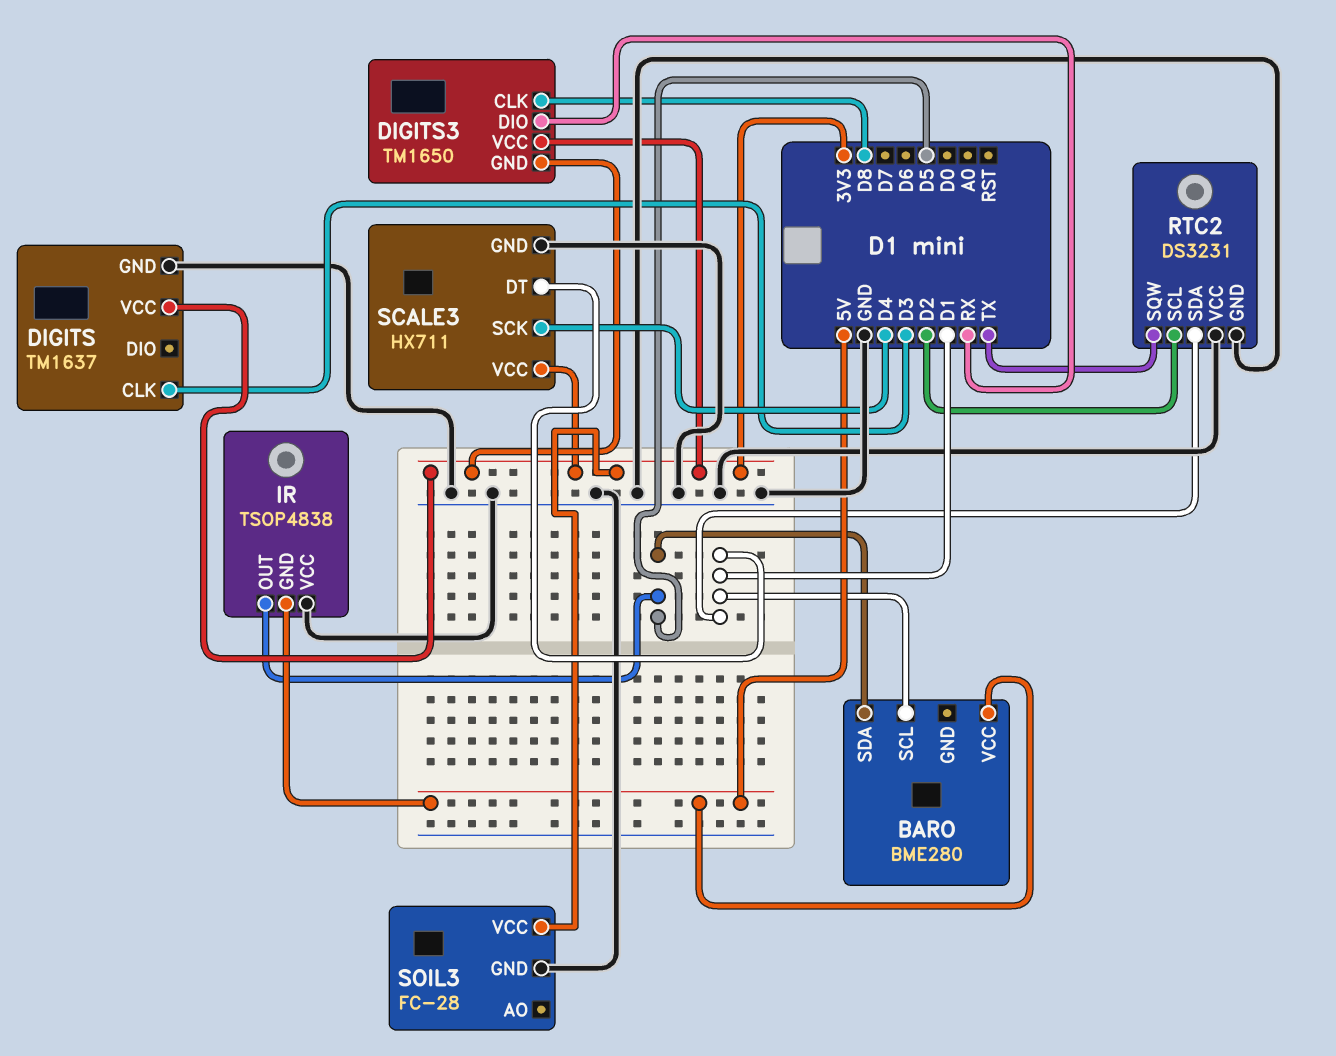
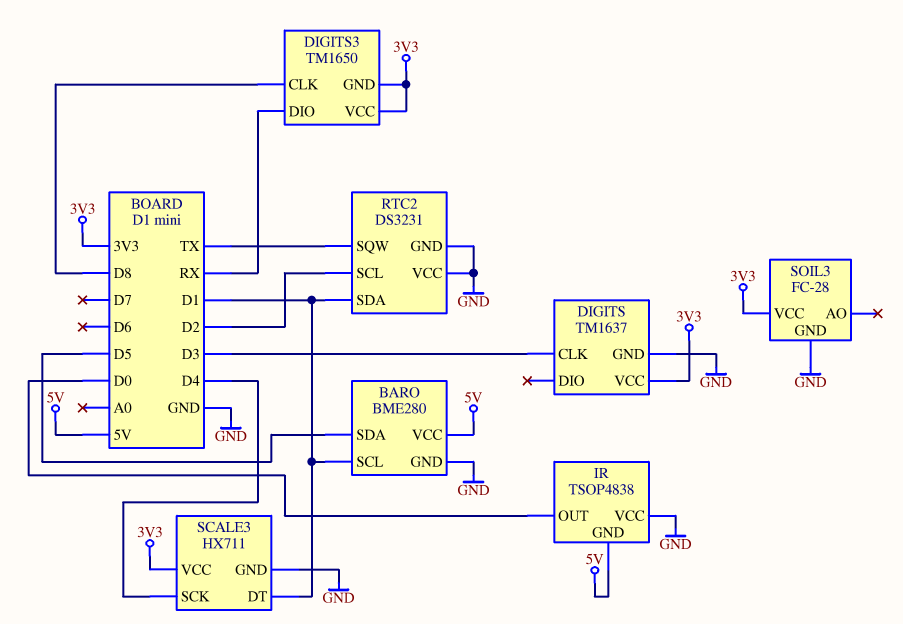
BARO pin GND: none -> GND
IR pin OUT: D5 -> D0

